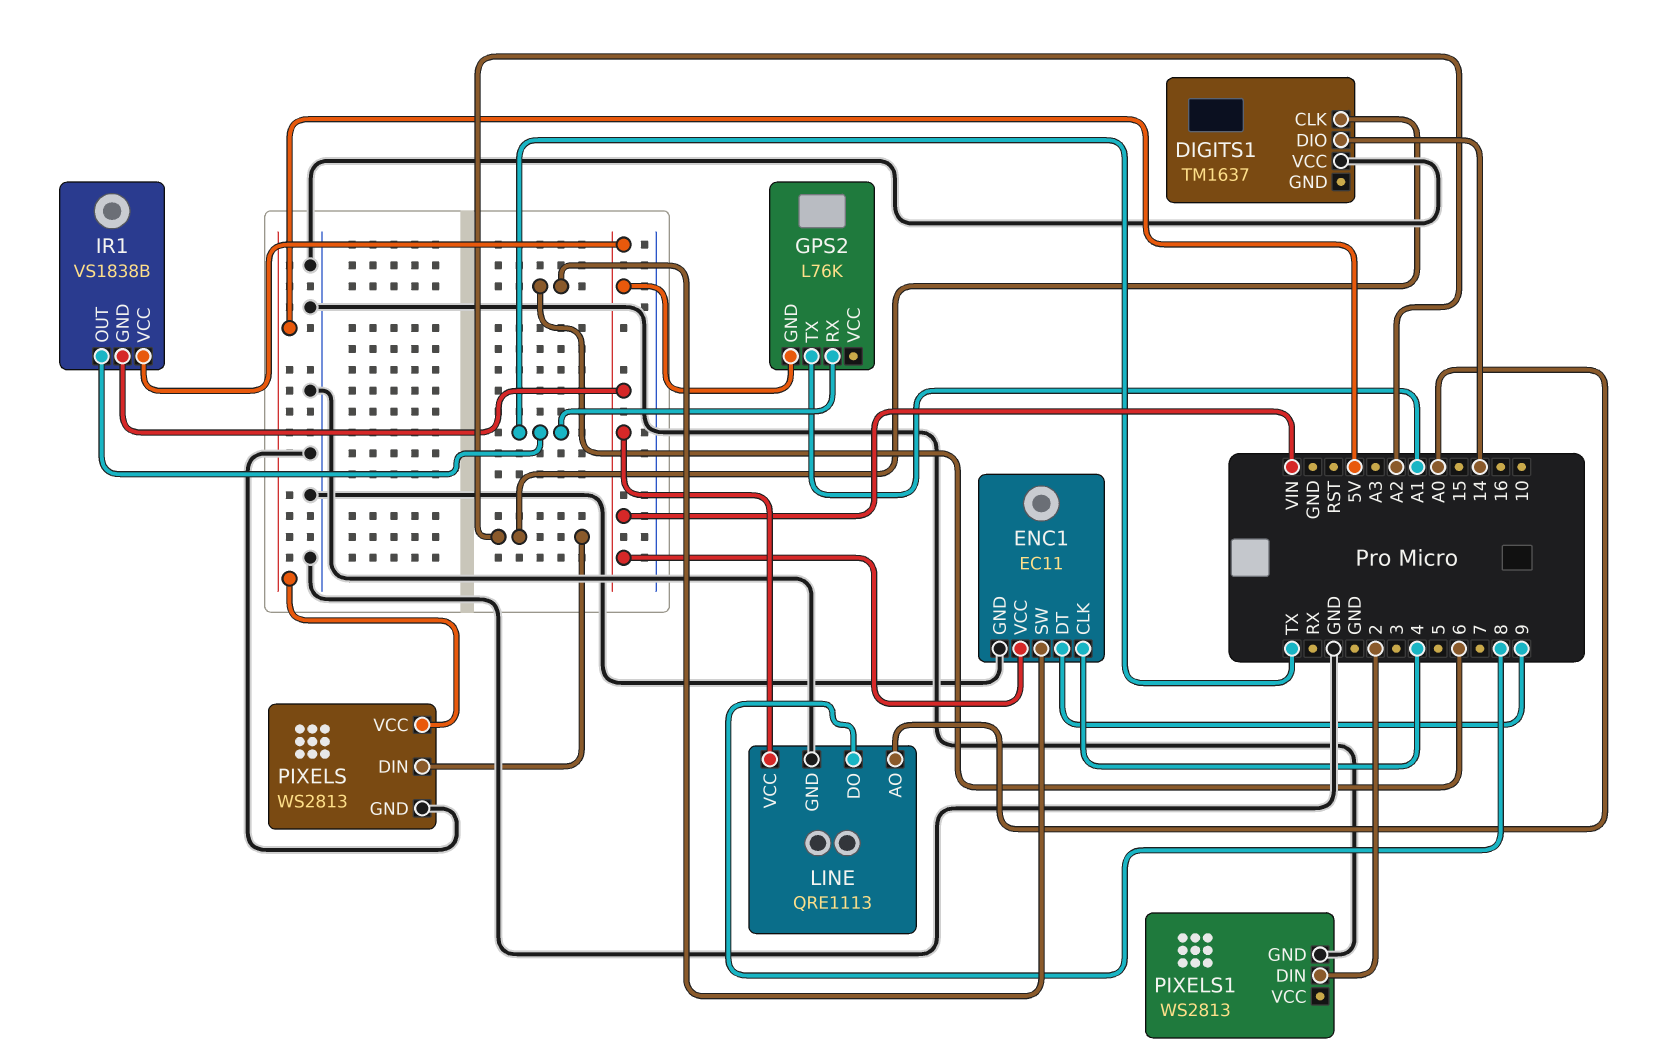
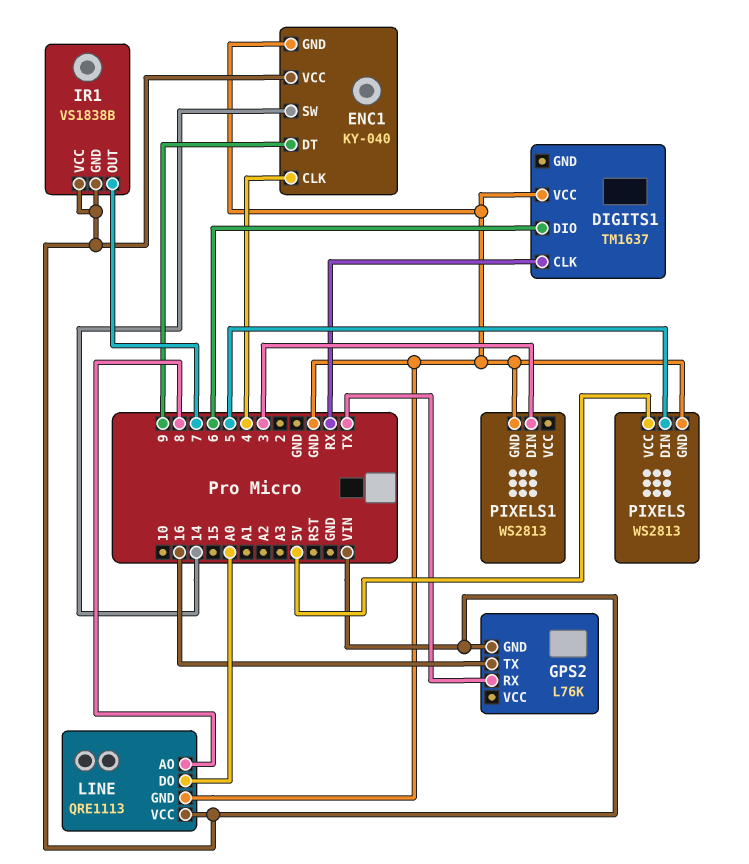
DIGITS1 pin CLK: A2 -> RX
DIGITS1 pin DIO: 14 -> 6
ENC1: EC11 -> KY-040
ENC1 pin SW: 6 -> 14
GPS2 pin TX: A1 -> 16
IR1 pin OUT: TX -> 7
LINE pin AO: A0 -> 8
LINE pin DO: 8 -> A0
PIXELS pin DIN: A2 -> 5
PIXELS1 pin DIN: 2 -> 3

